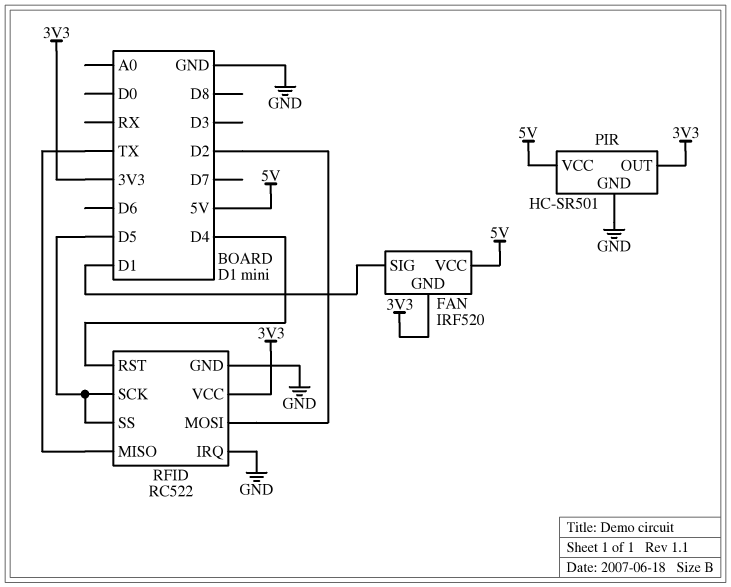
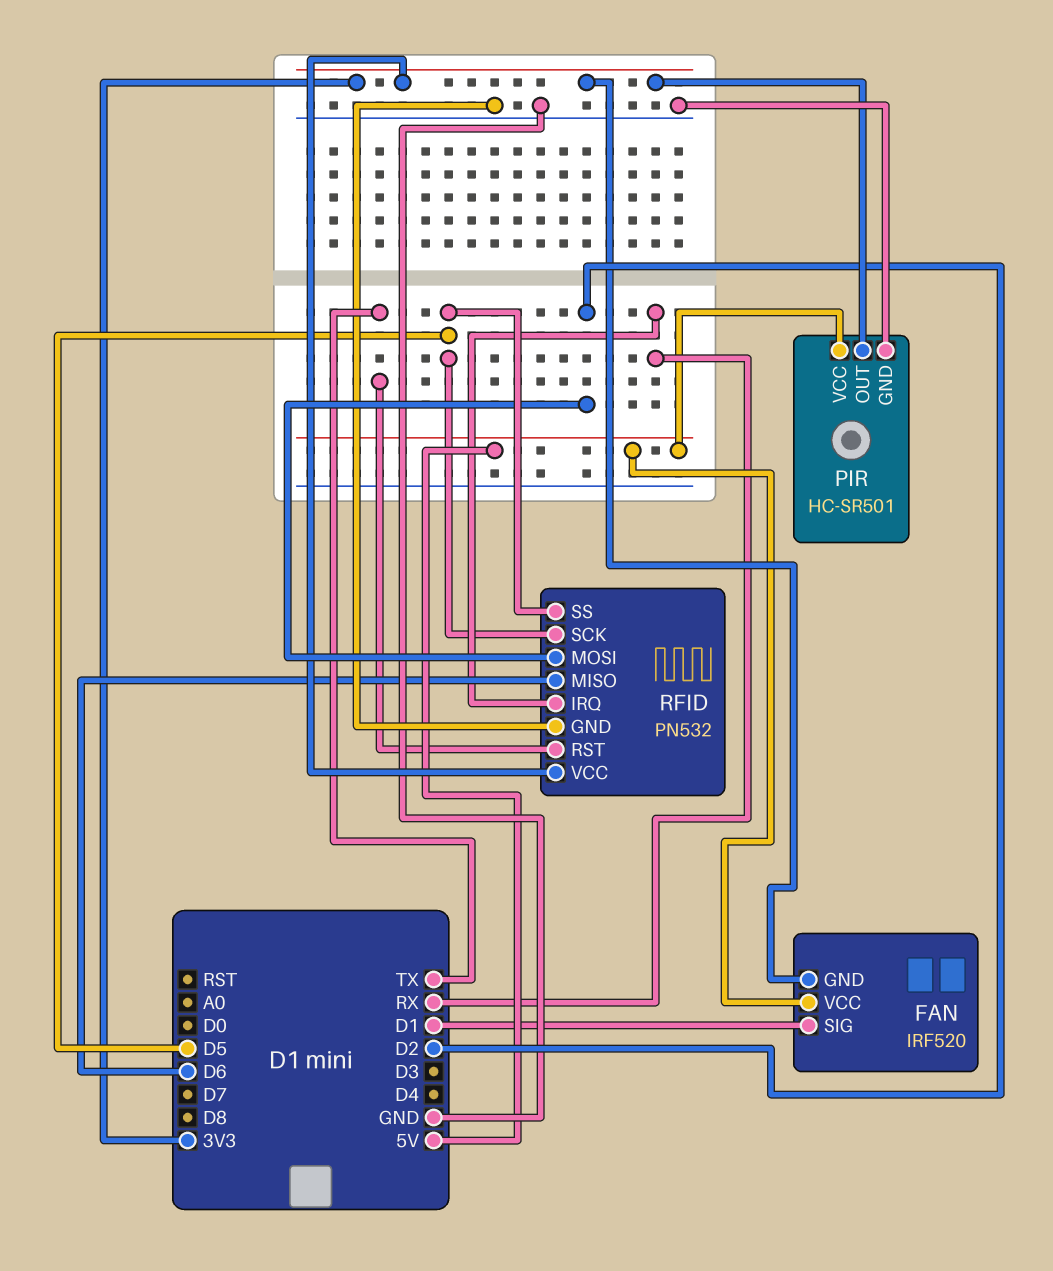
RFID: RC522 -> PN532
RFID pin IRQ: GND -> RX
RFID pin MISO: TX -> D6
RFID pin RST: D4 -> TX

